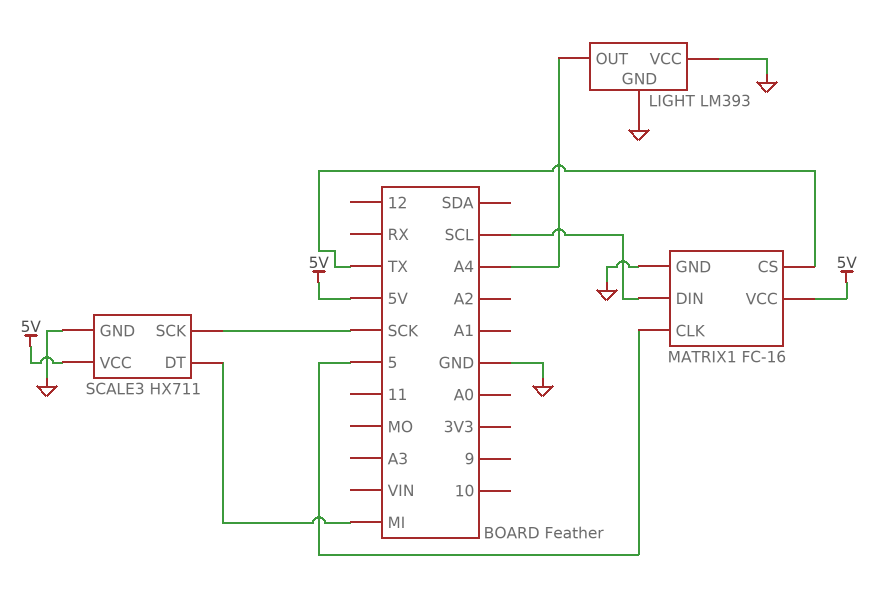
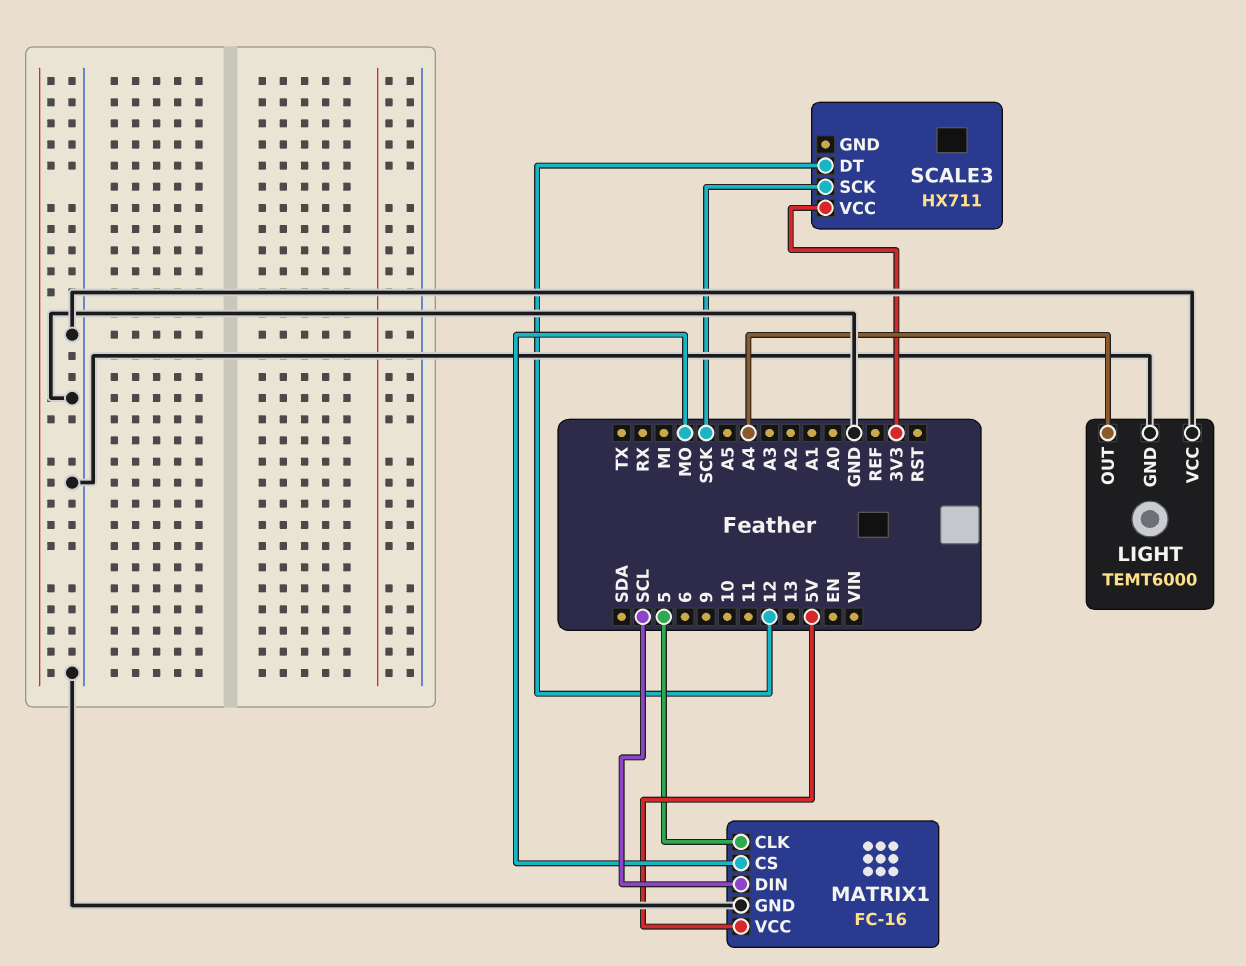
LIGHT: LM393 -> TEMT6000
MATRIX1 pin CS: TX -> MO
SCALE3 pin DT: MI -> 12
SCALE3 pin GND: GND -> none
SCALE3 pin VCC: 5V -> 3V3

